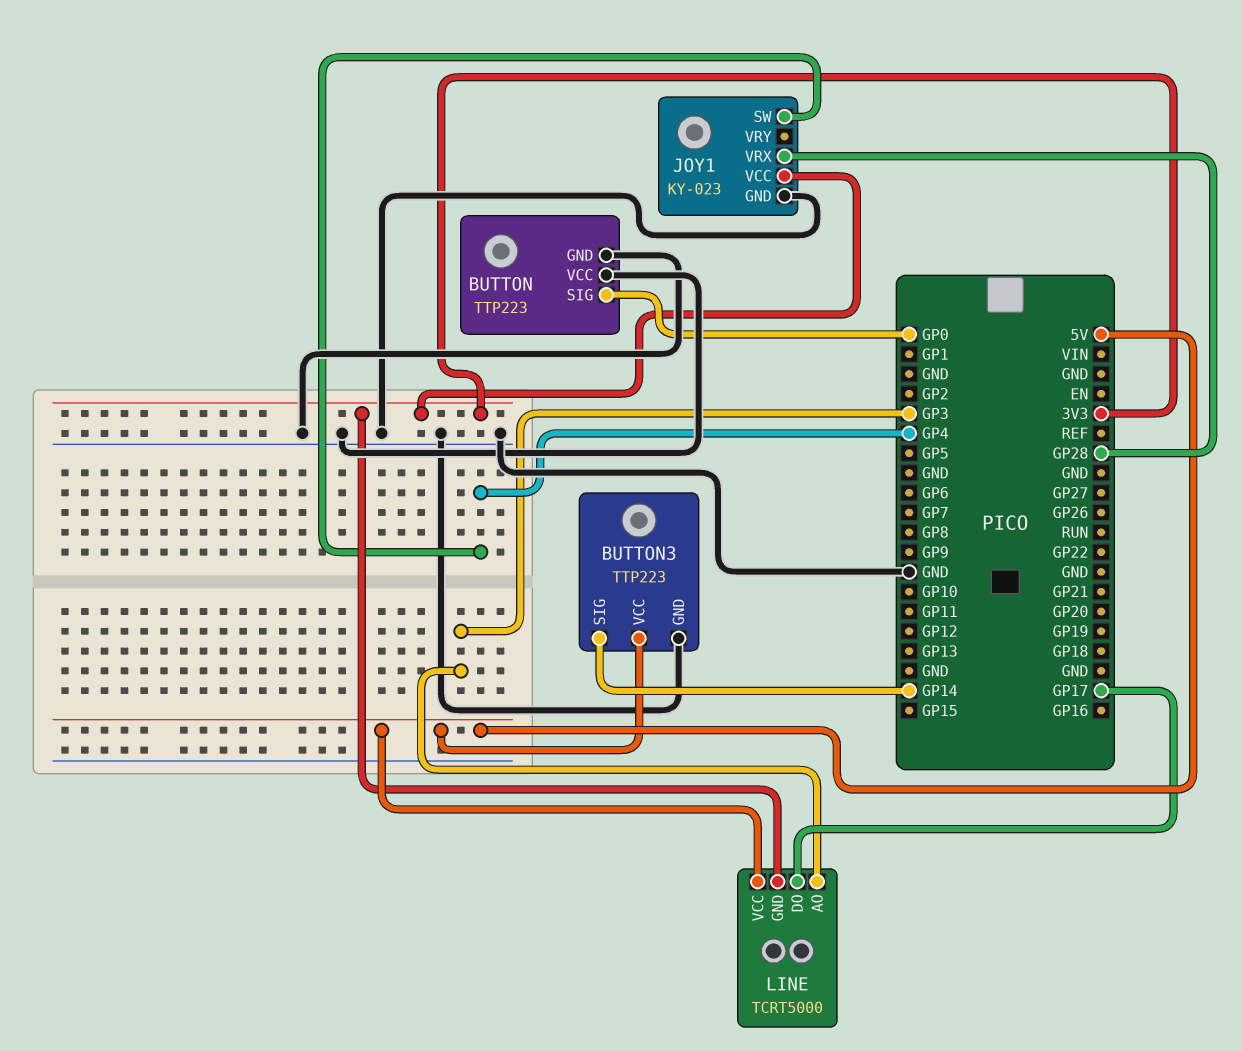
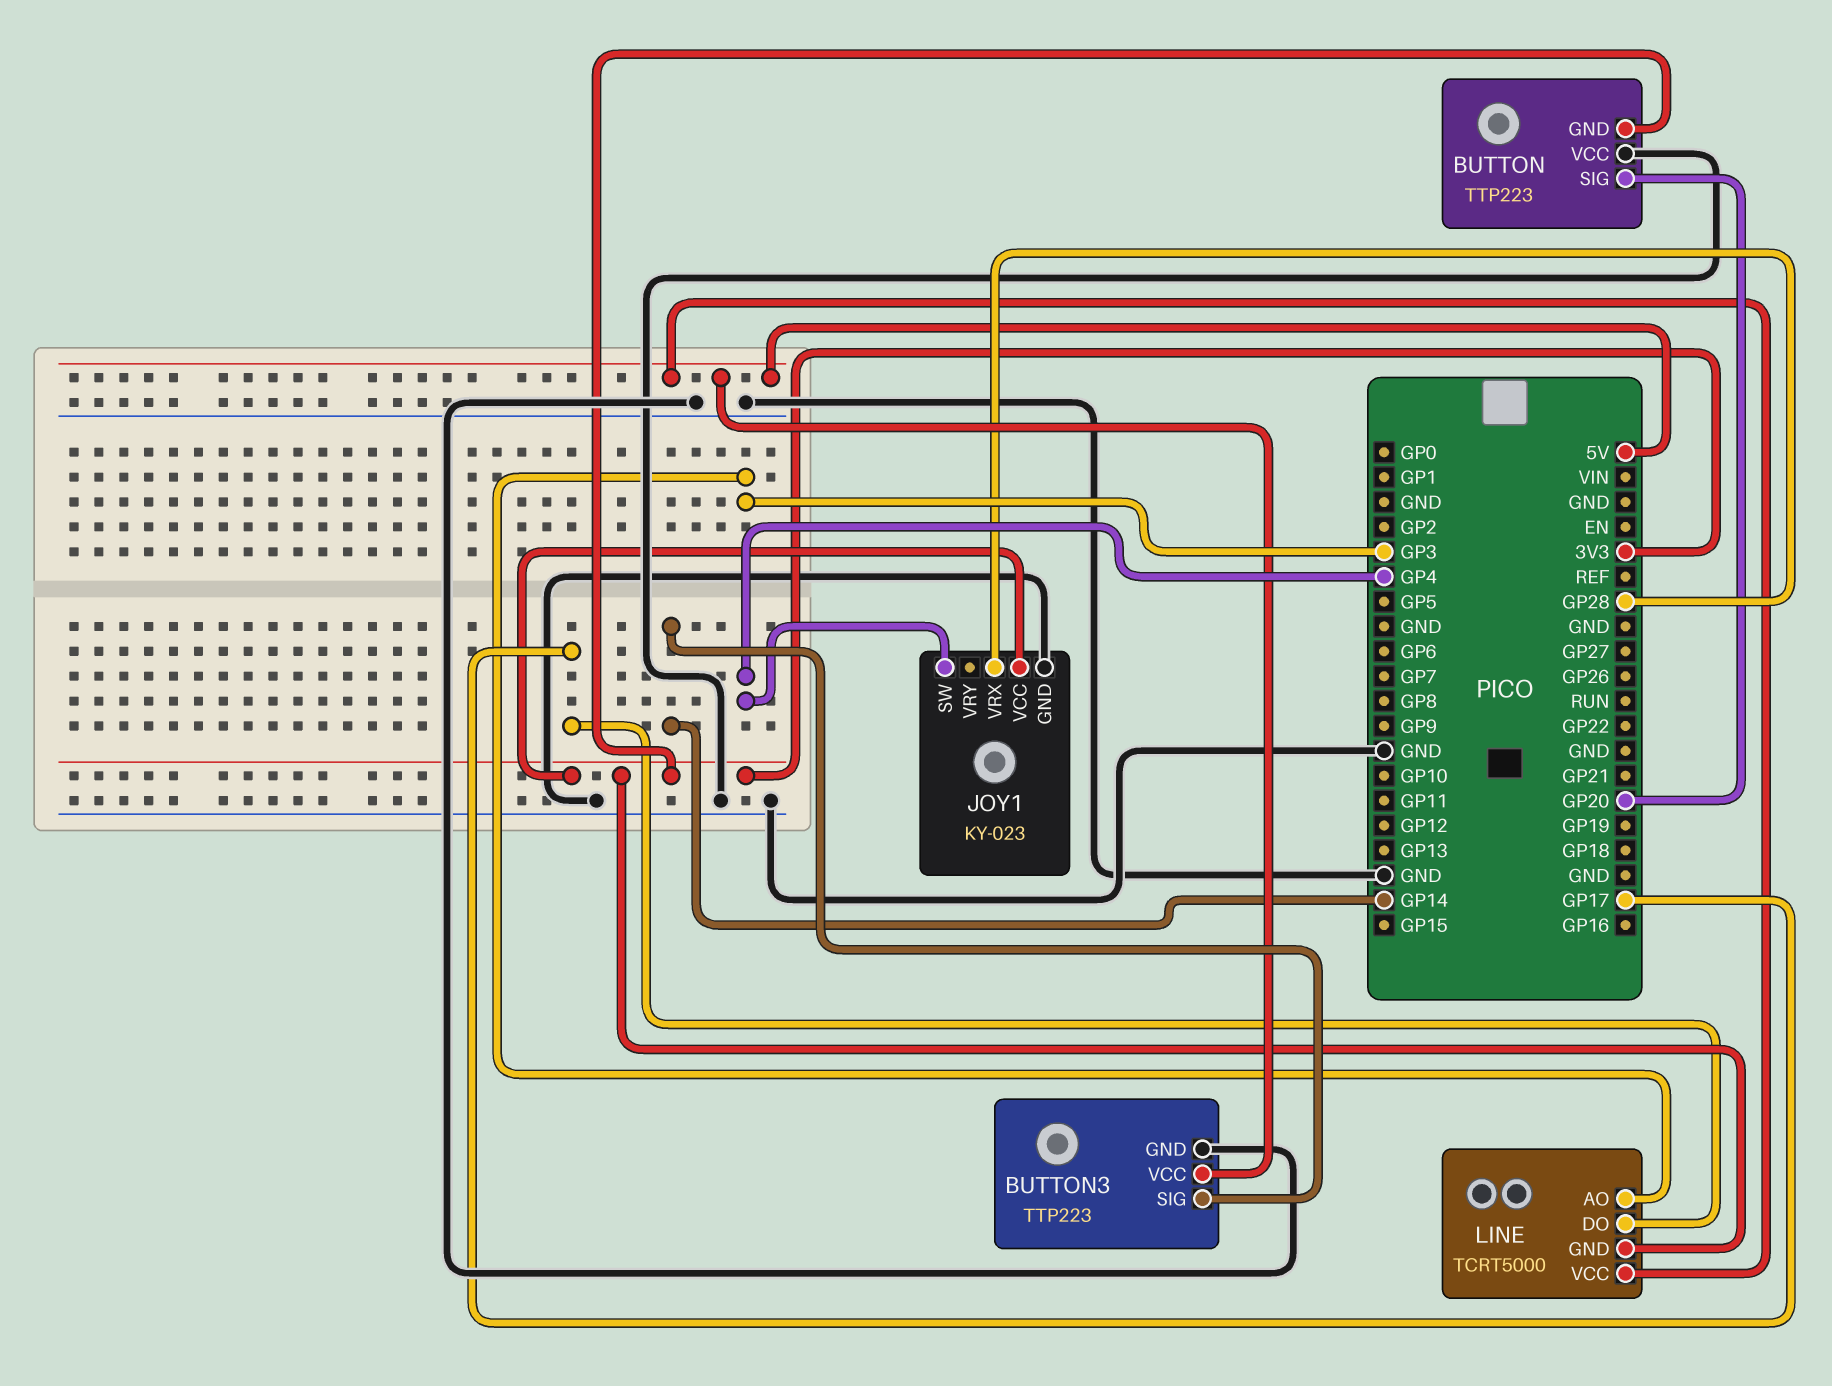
BUTTON pin GND: GND -> 3V3
BUTTON pin SIG: GP0 -> GP20

